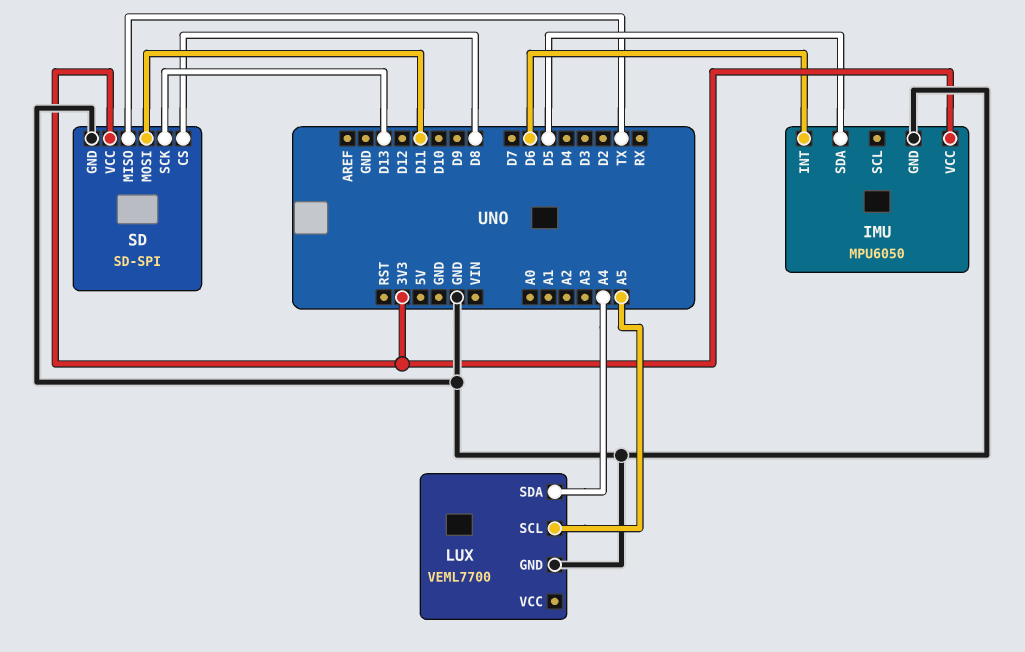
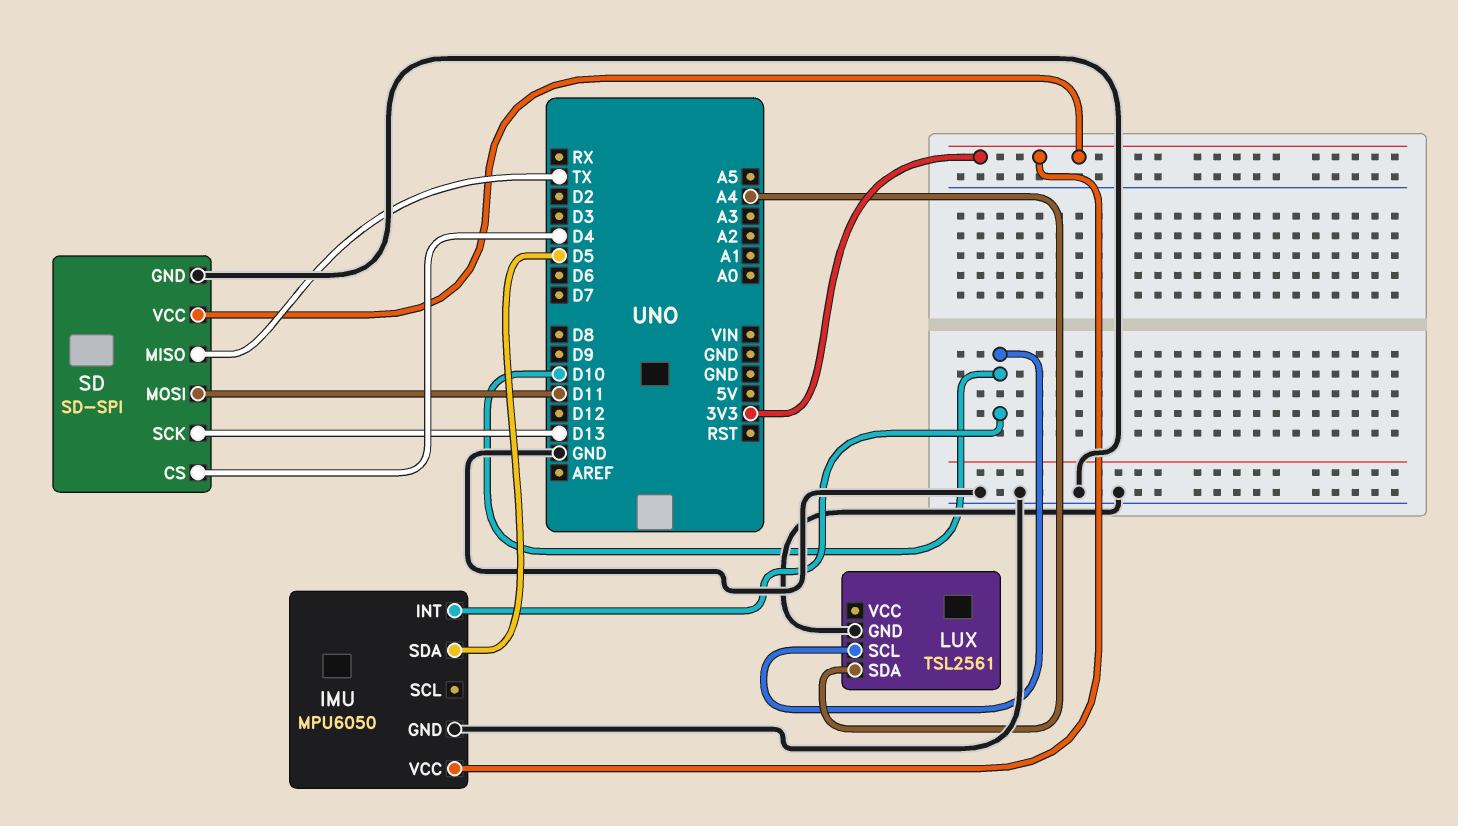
IMU pin INT: D6 -> D10
LUX: VEML7700 -> TSL2561
LUX pin SCL: A5 -> D10
SD pin CS: D8 -> D4

